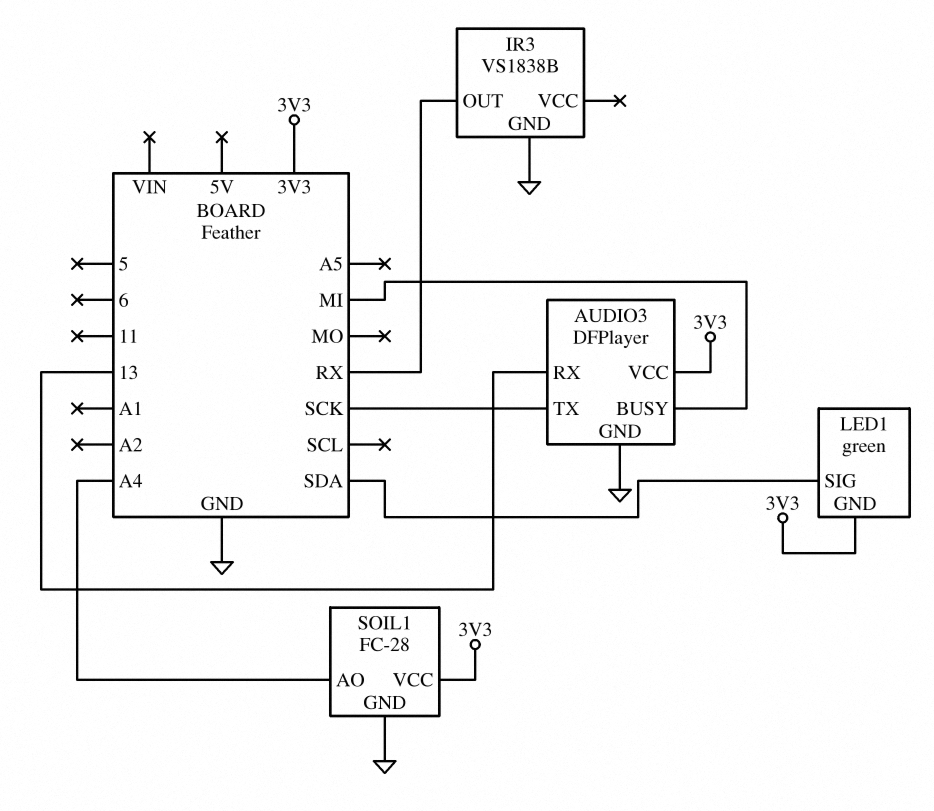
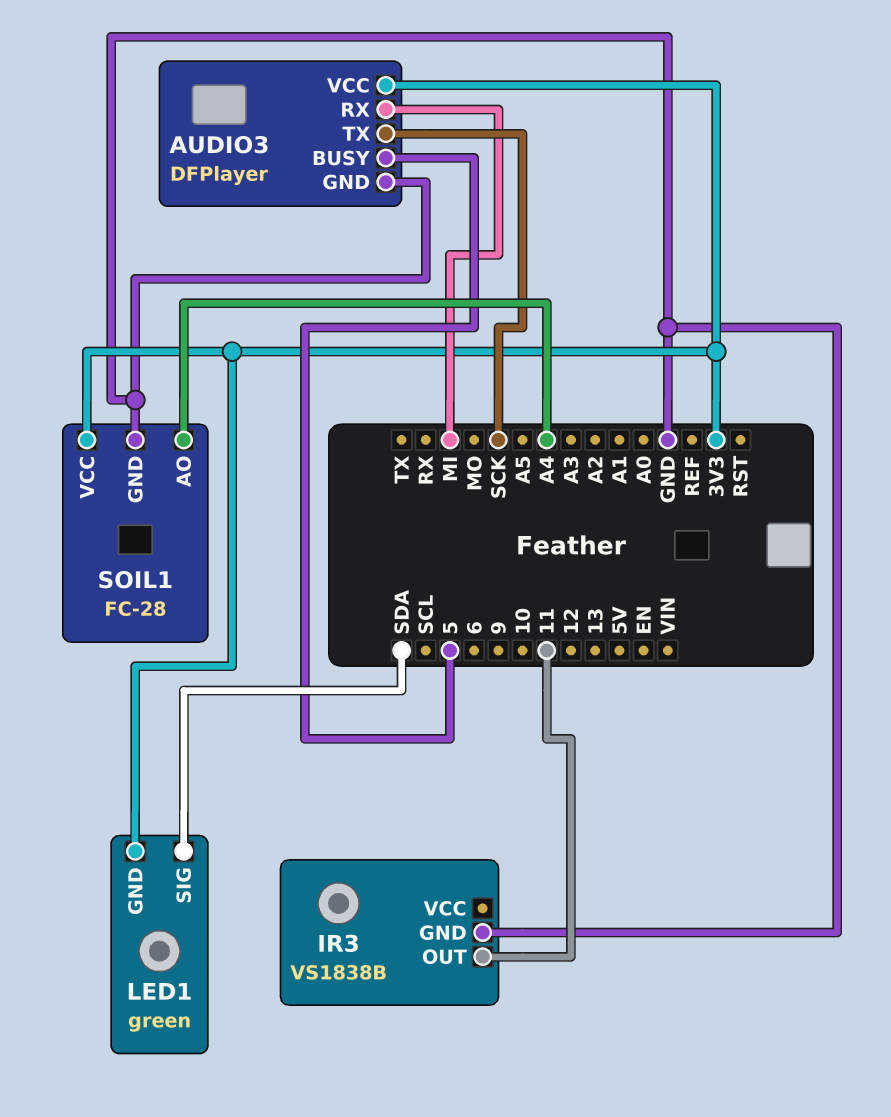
AUDIO3 pin BUSY: MI -> 5
AUDIO3 pin RX: 13 -> MI
IR3 pin OUT: RX -> 11

